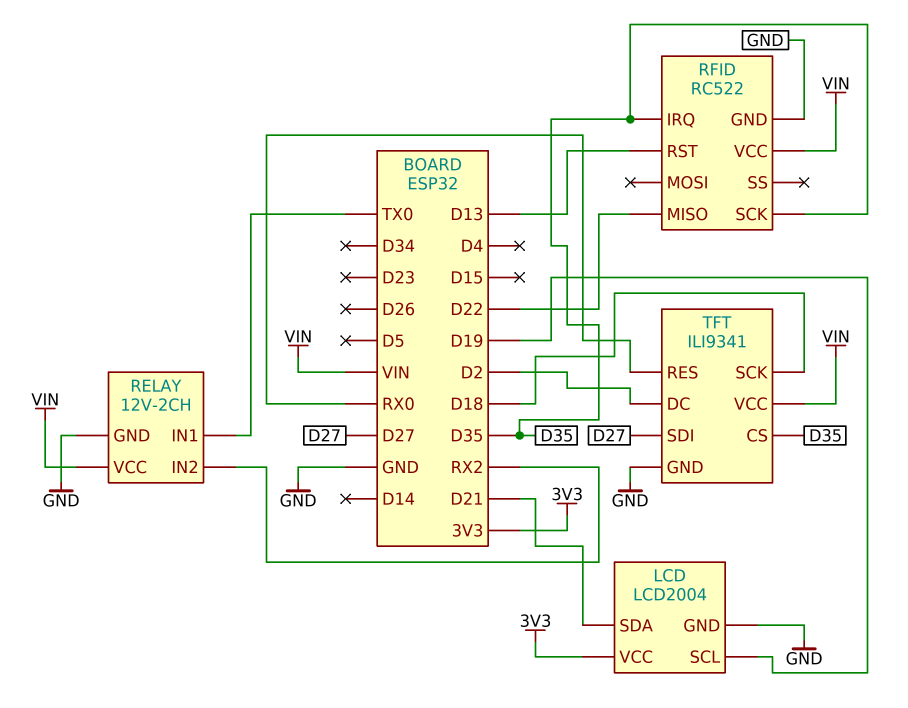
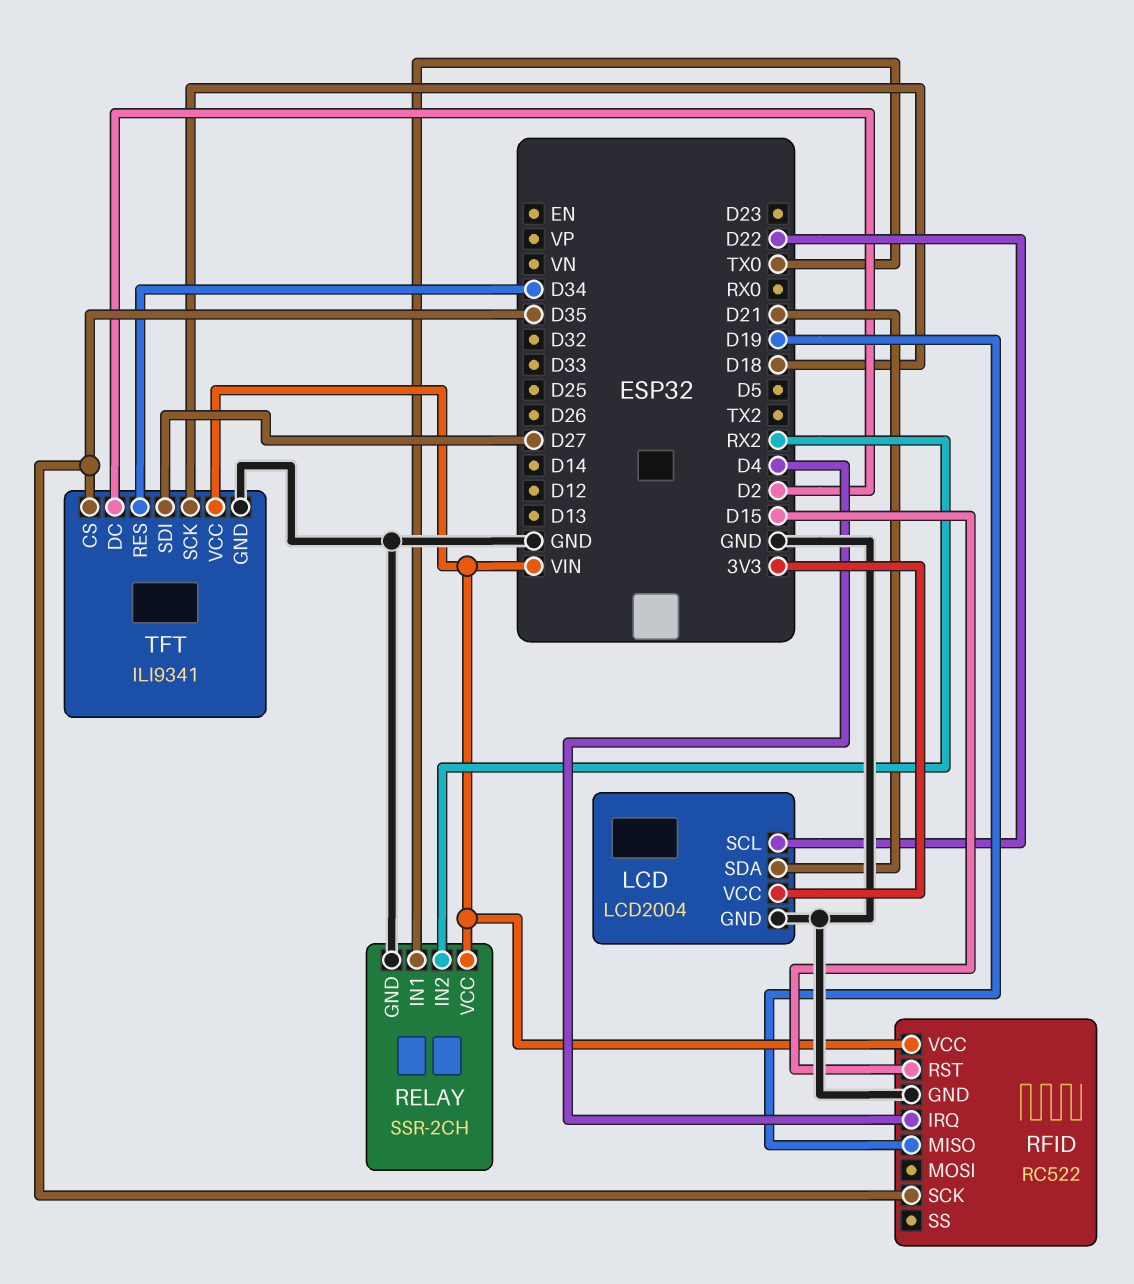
LCD pin SCL: D19 -> D22
RELAY: 12V-2CH -> SSR-2CH
RFID pin IRQ: D35 -> D4
RFID pin MISO: D22 -> D19
RFID pin RST: D13 -> D15
TFT pin RES: RX0 -> D34

